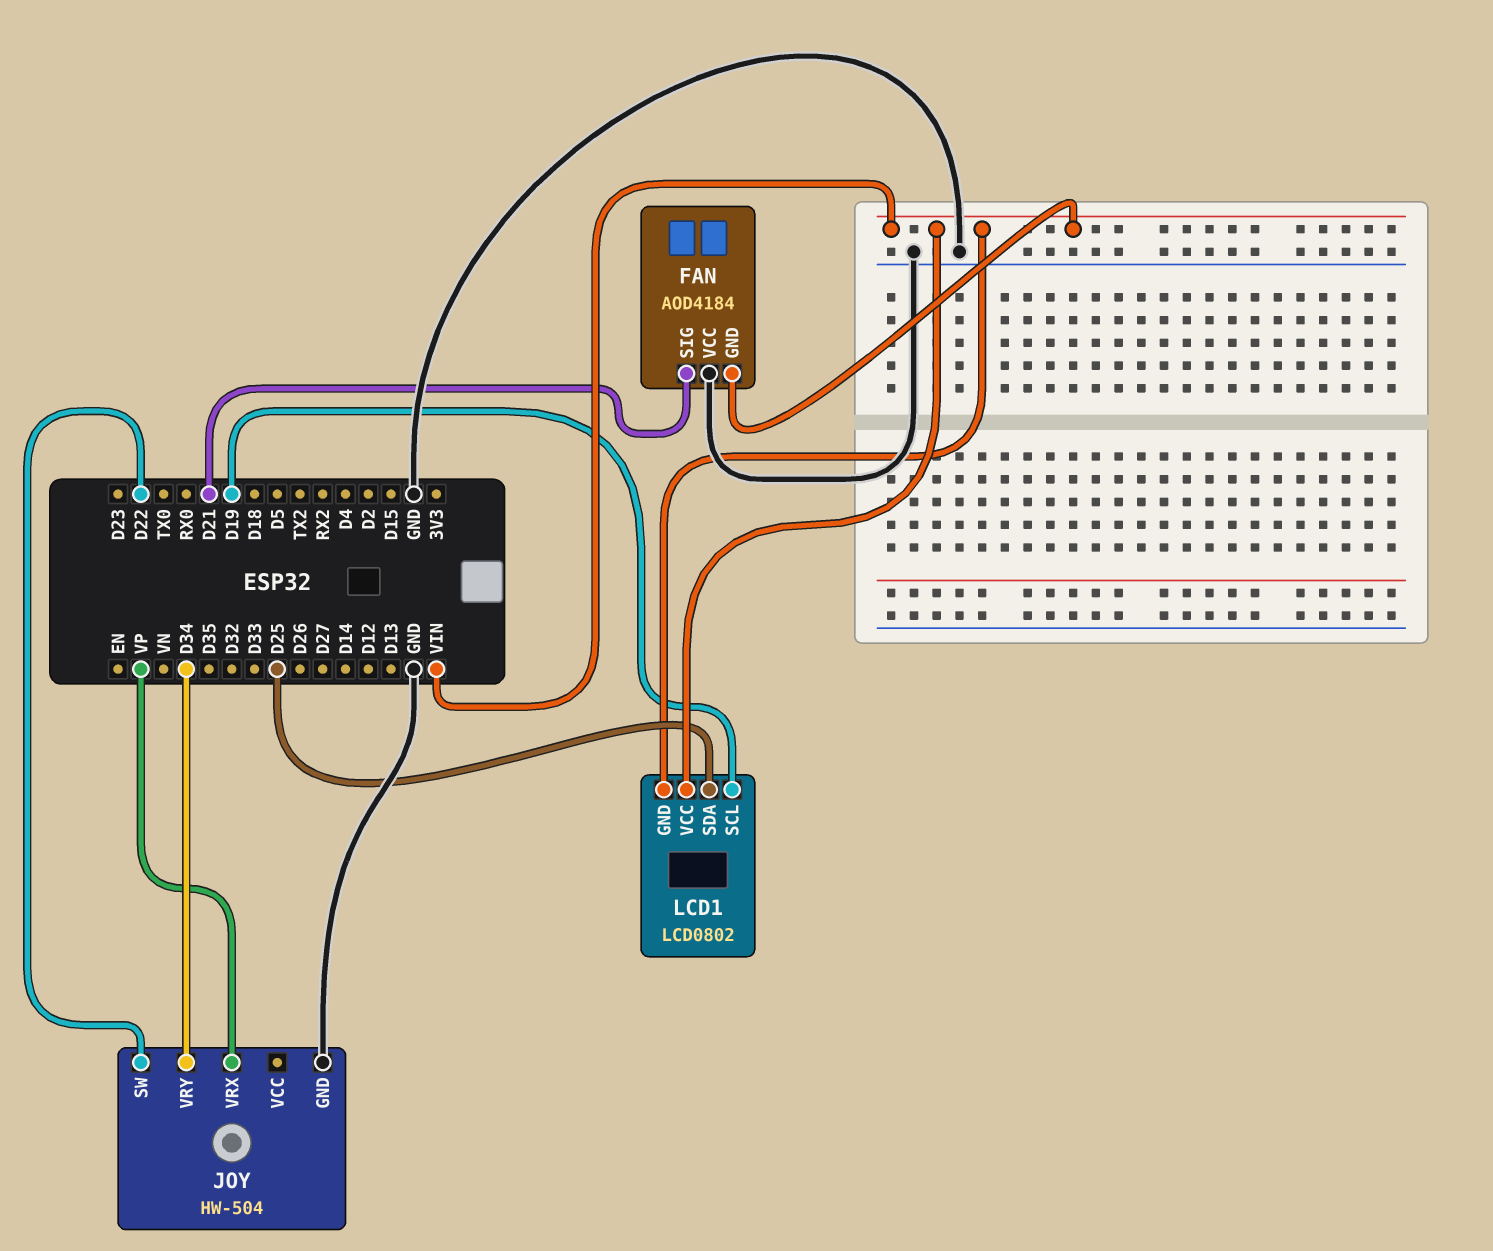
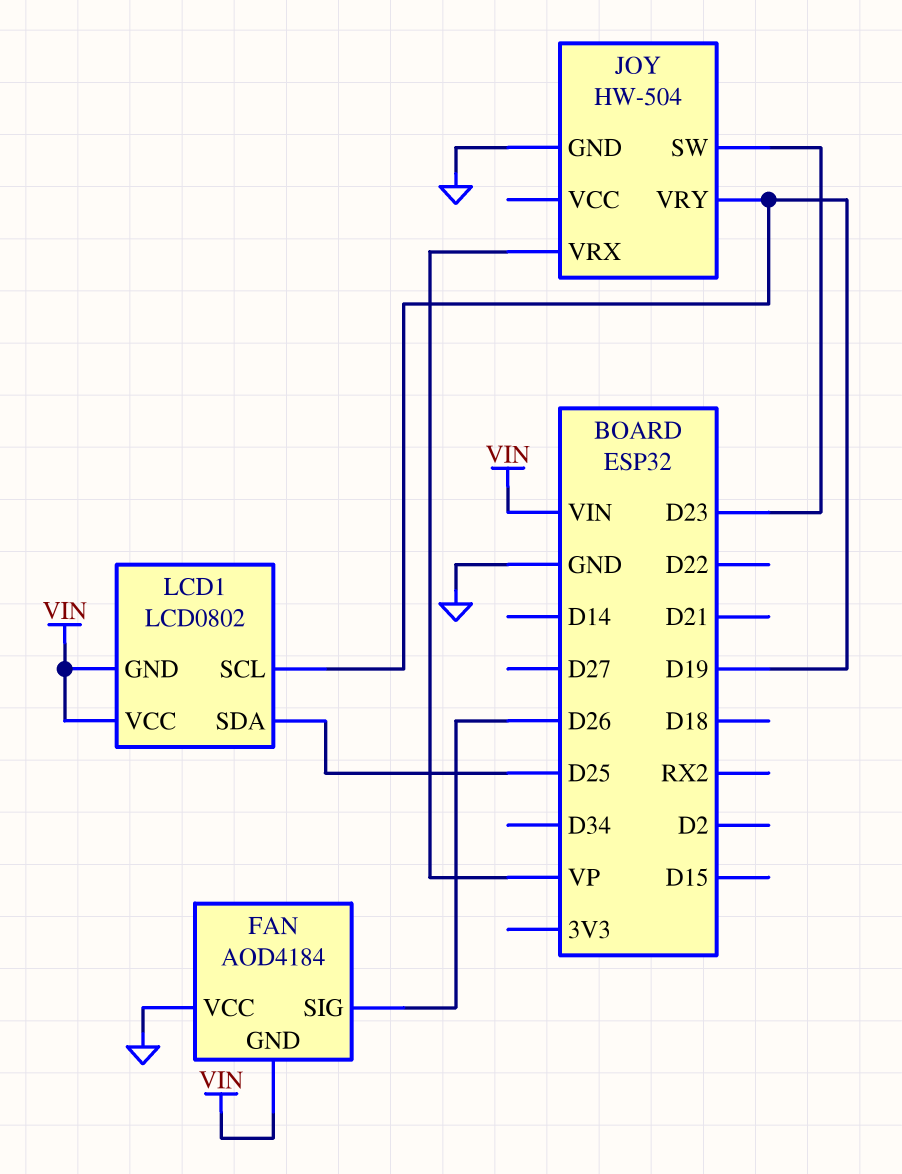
FAN pin SIG: D21 -> D26
JOY pin SW: D22 -> D23
JOY pin VRY: D34 -> D19

